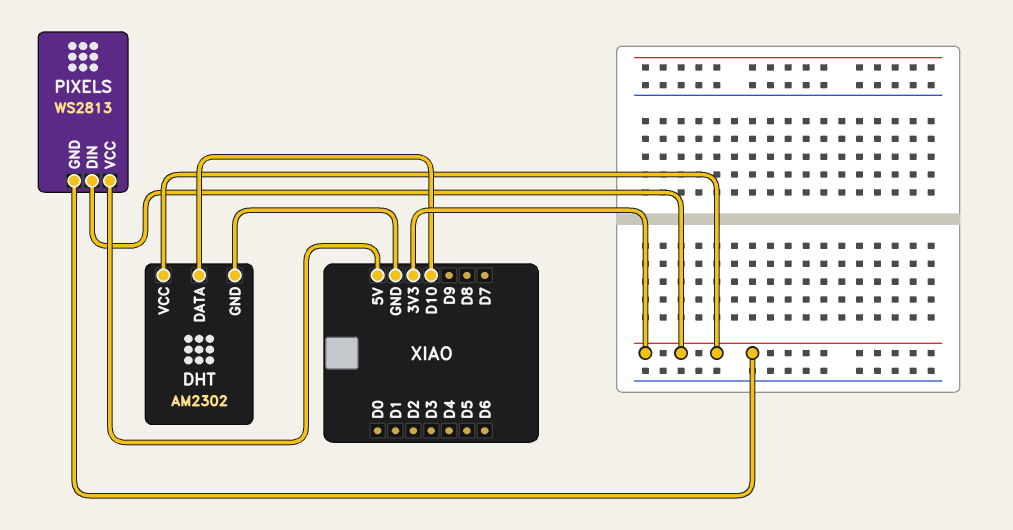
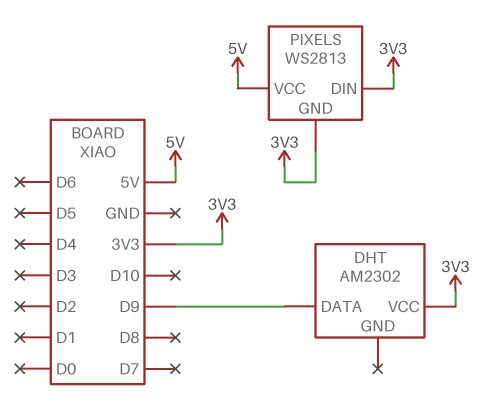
DHT pin DATA: D10 -> D9
DHT pin GND: GND -> none

